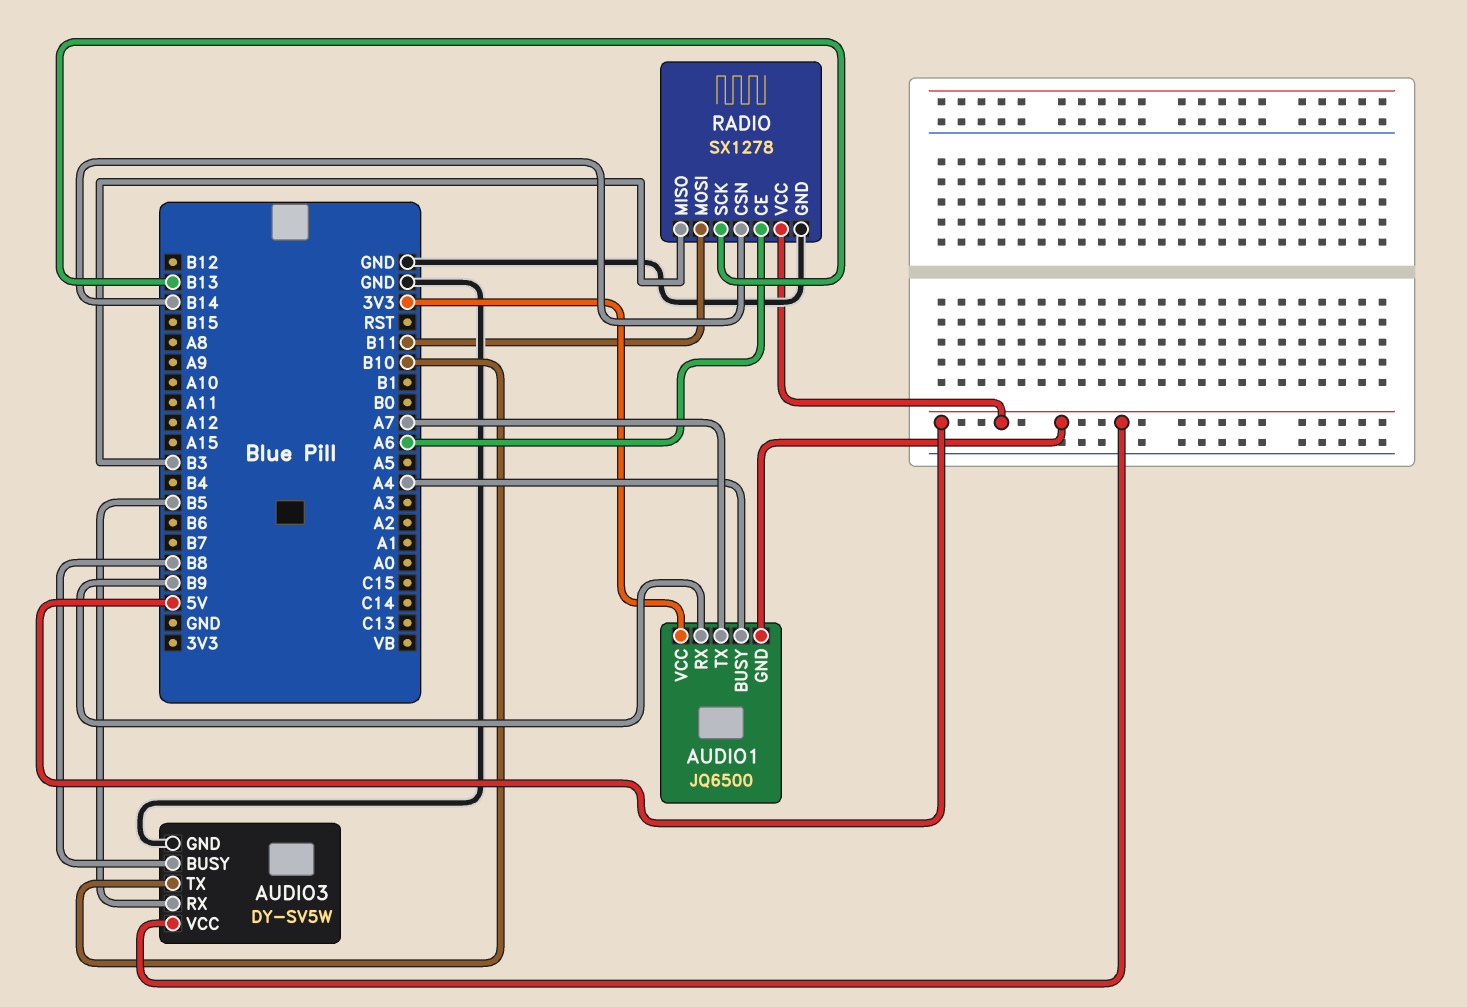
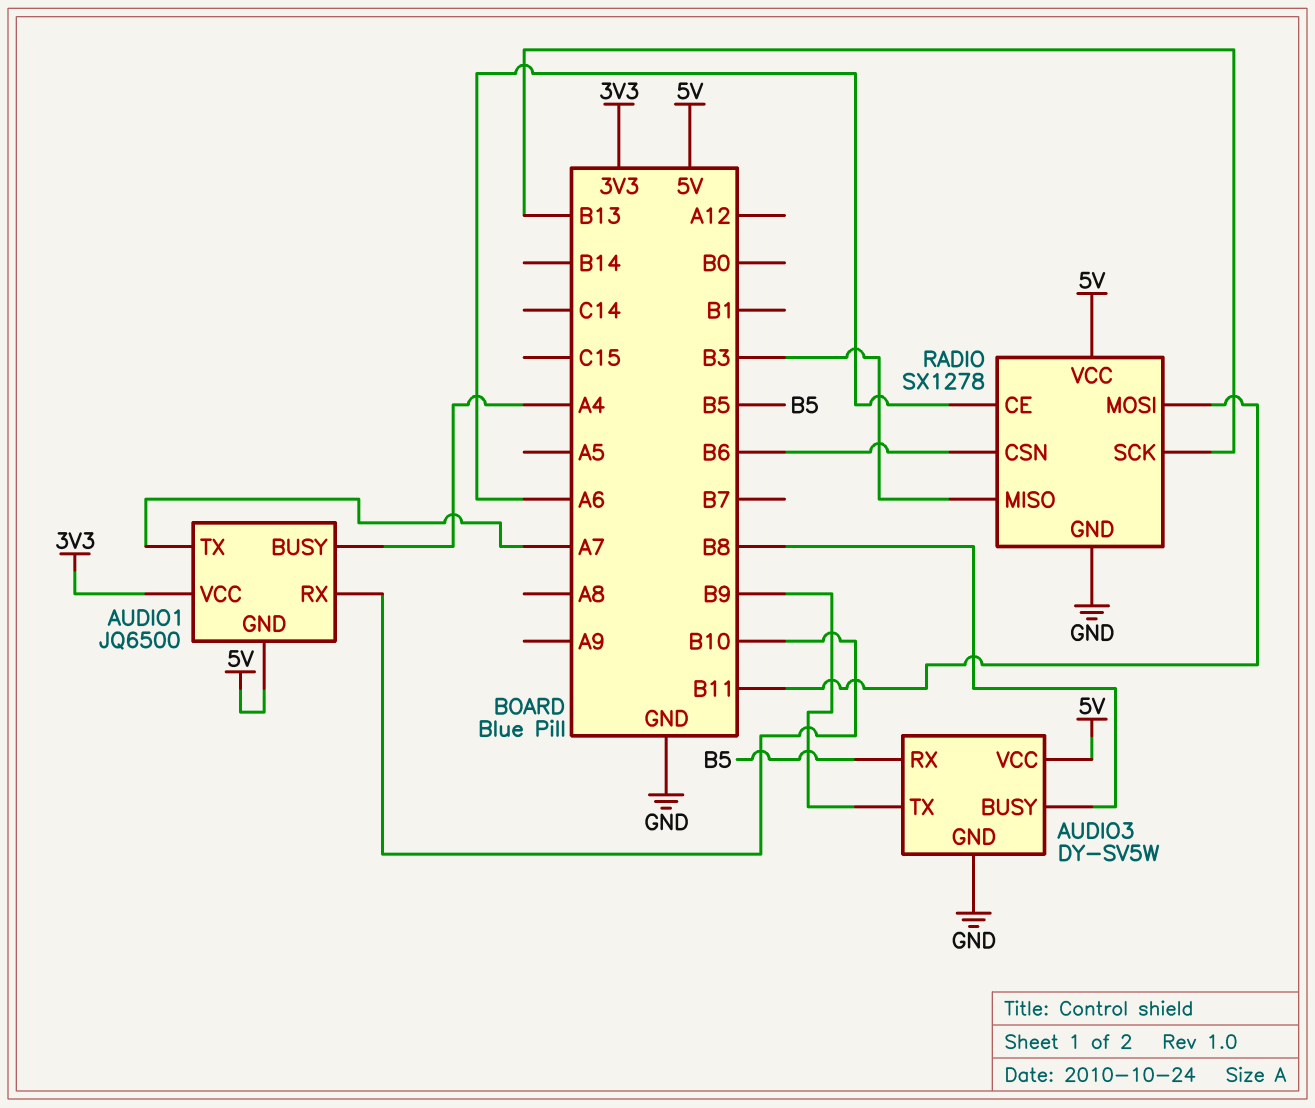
AUDIO1 pin RX: B9 -> B10
AUDIO3 pin TX: B10 -> B9
RADIO pin CSN: B14 -> B6

